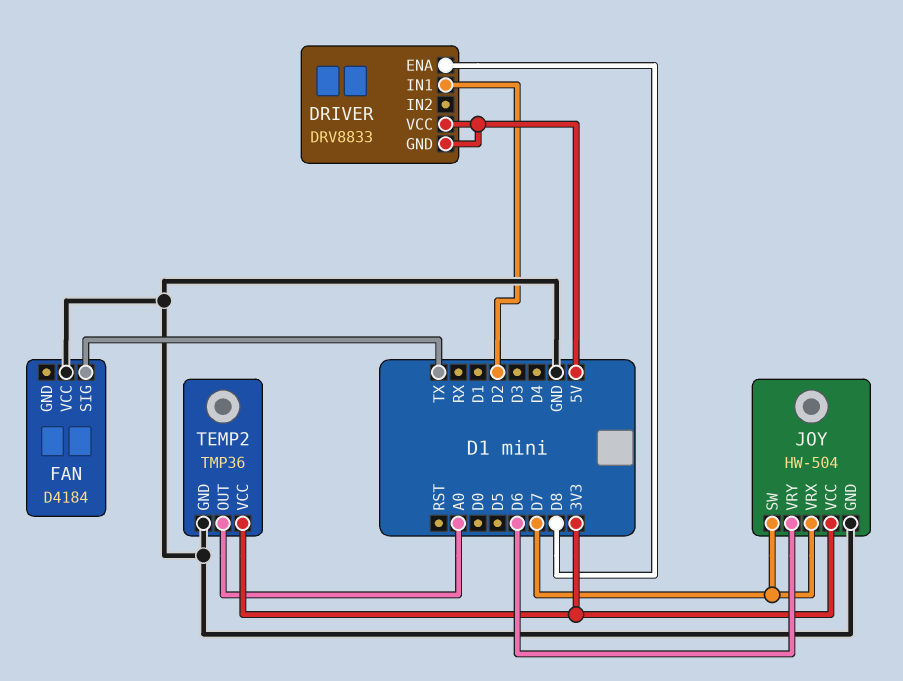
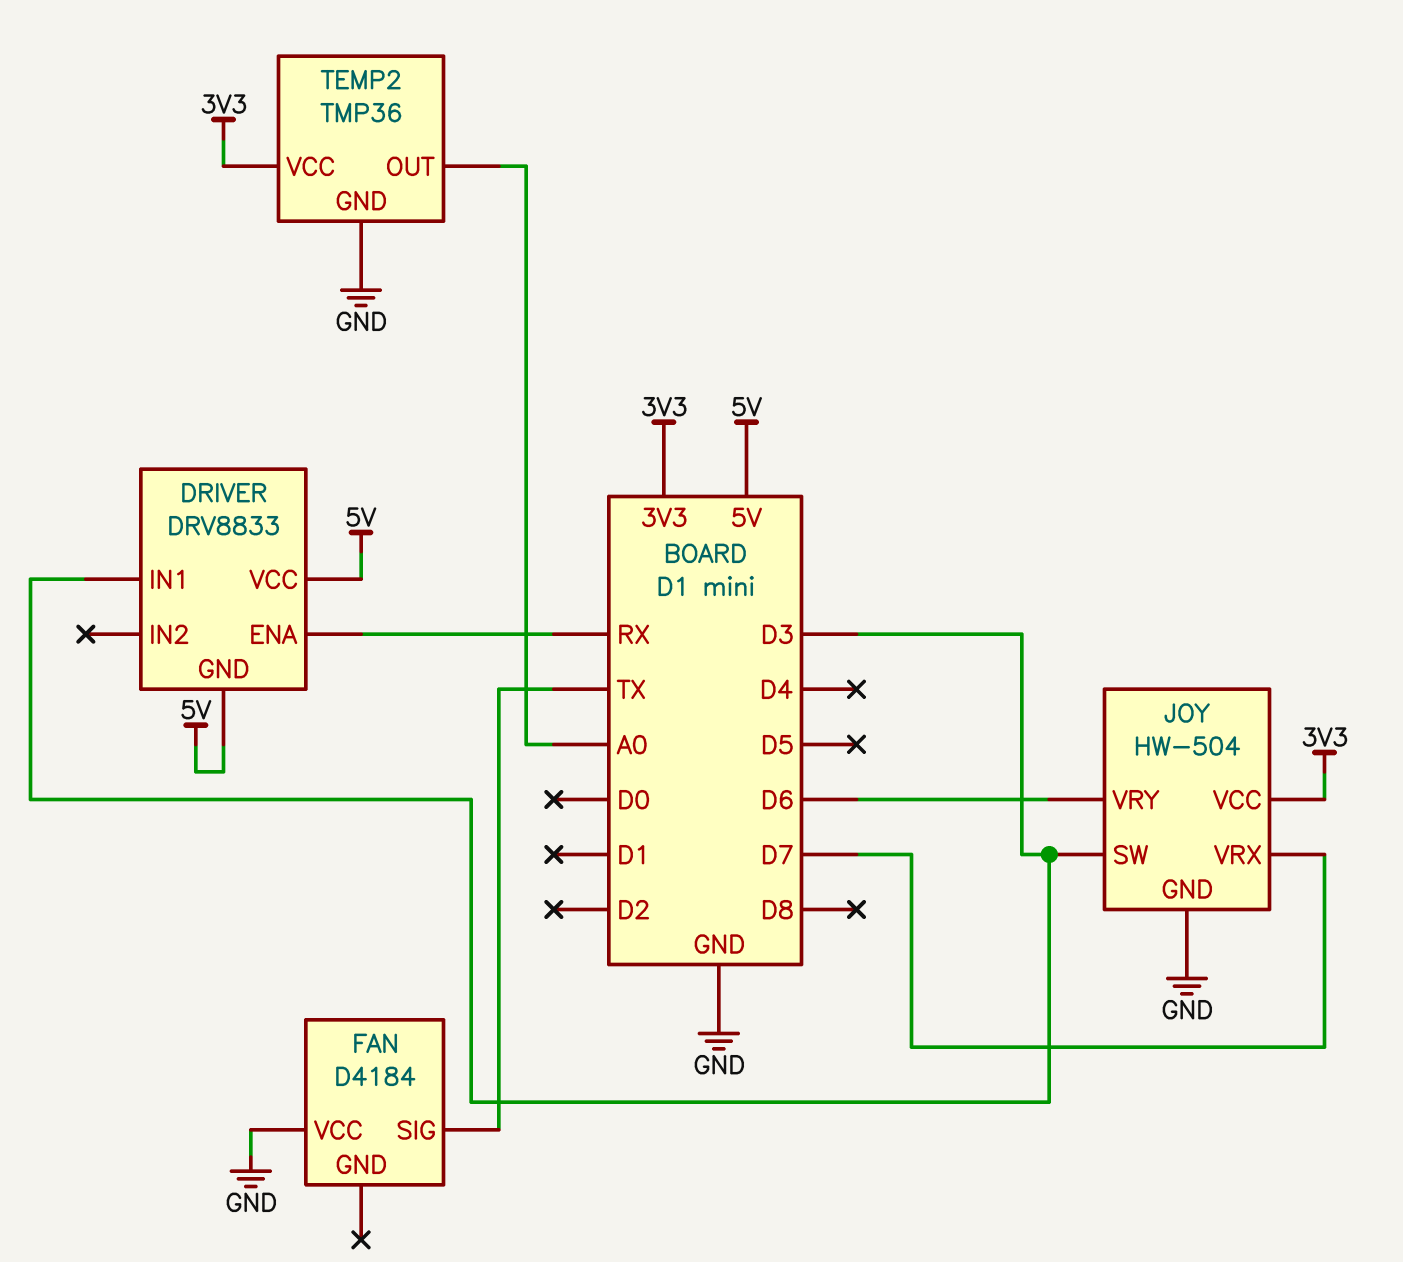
DRIVER pin ENA: D8 -> RX
DRIVER pin IN1: D2 -> D3
JOY pin SW: D7 -> D3

